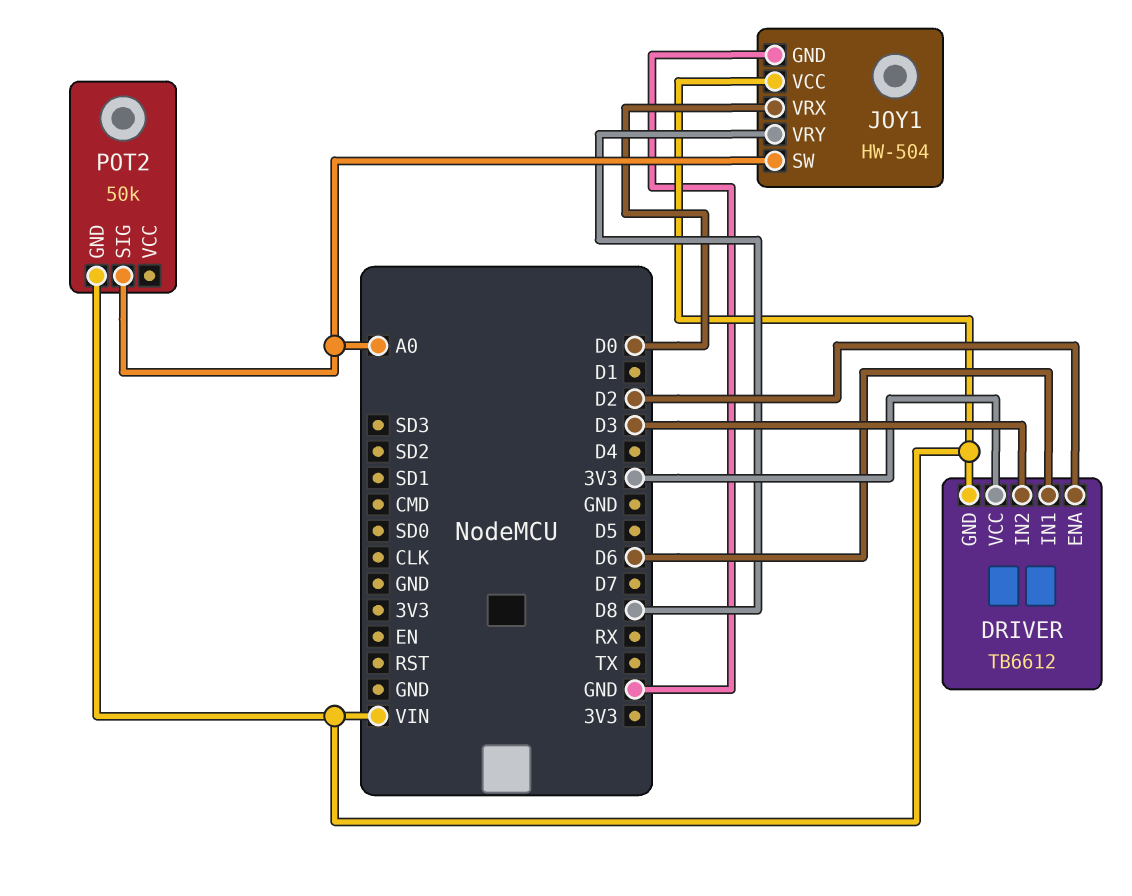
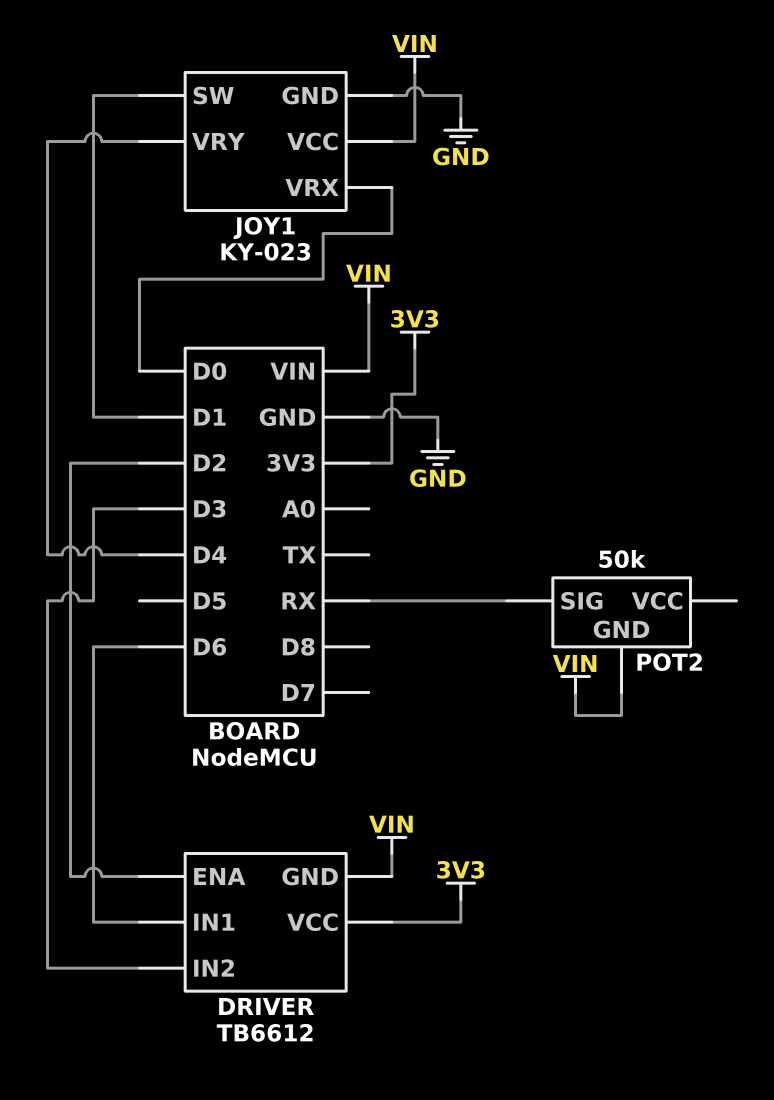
JOY1: HW-504 -> KY-023
JOY1 pin SW: A0 -> D1
JOY1 pin VRY: D8 -> D4
POT2 pin SIG: A0 -> RX

